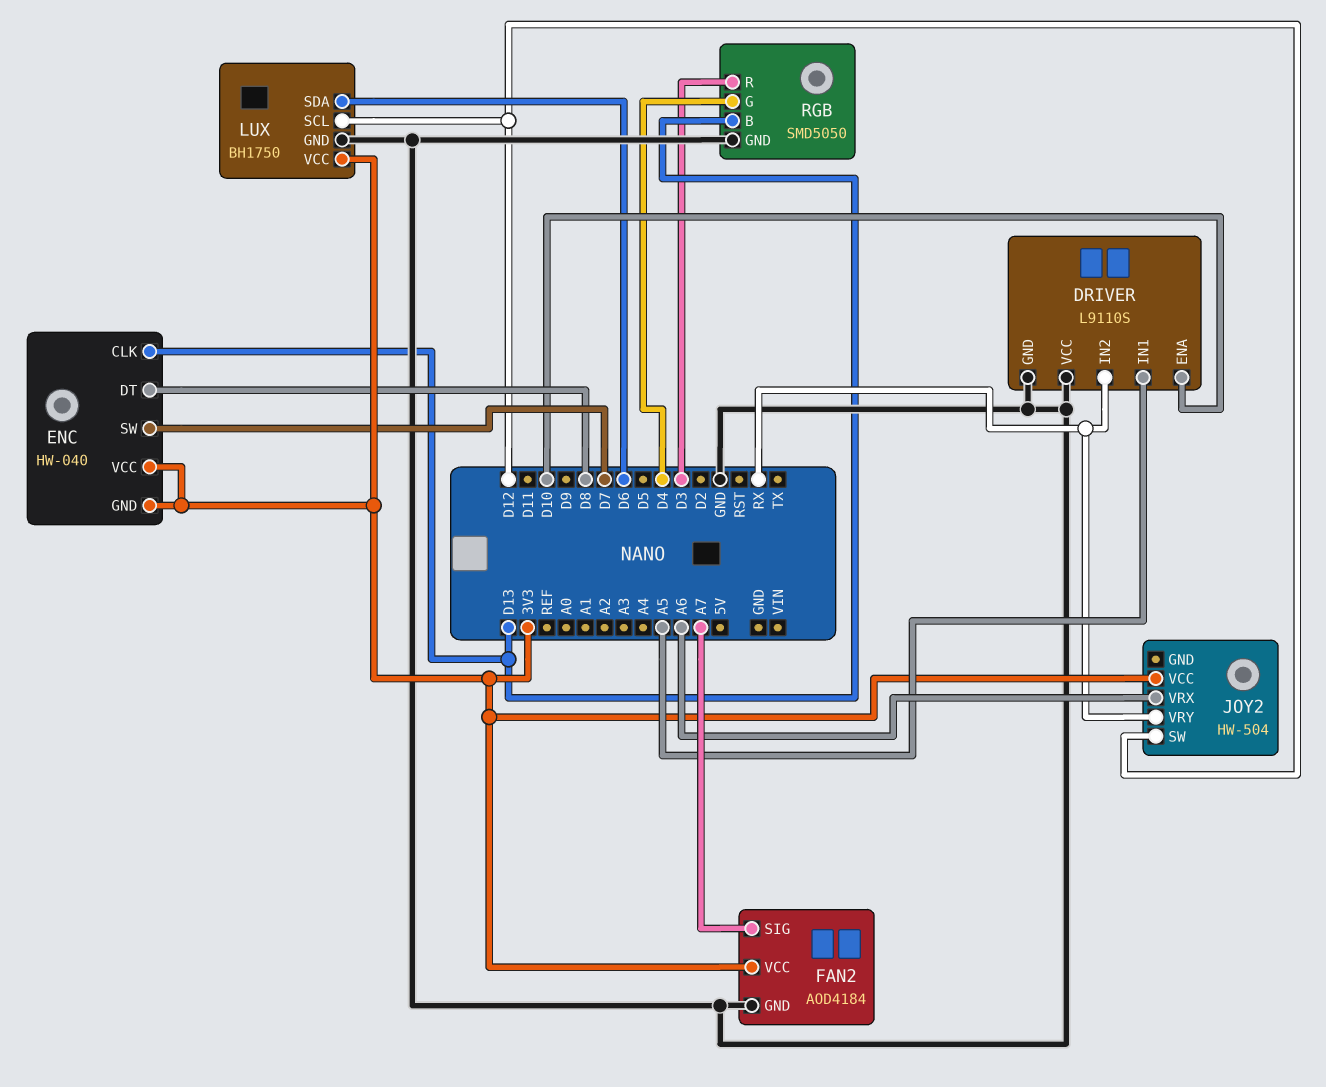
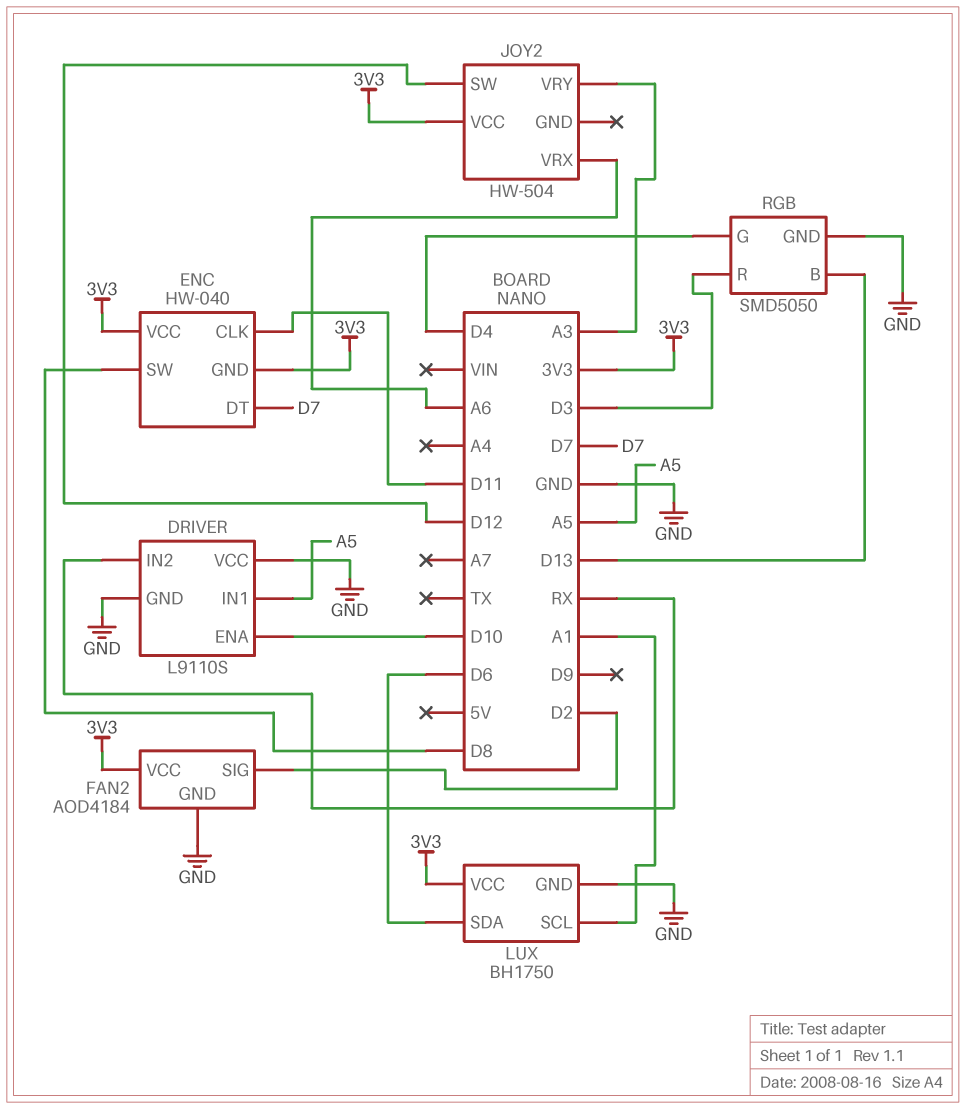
ENC pin CLK: D13 -> D11
ENC pin DT: D8 -> D7
ENC pin SW: D7 -> D8
FAN2 pin SIG: A7 -> D2
JOY2 pin VRY: RX -> A3
LUX pin SCL: D12 -> A1

